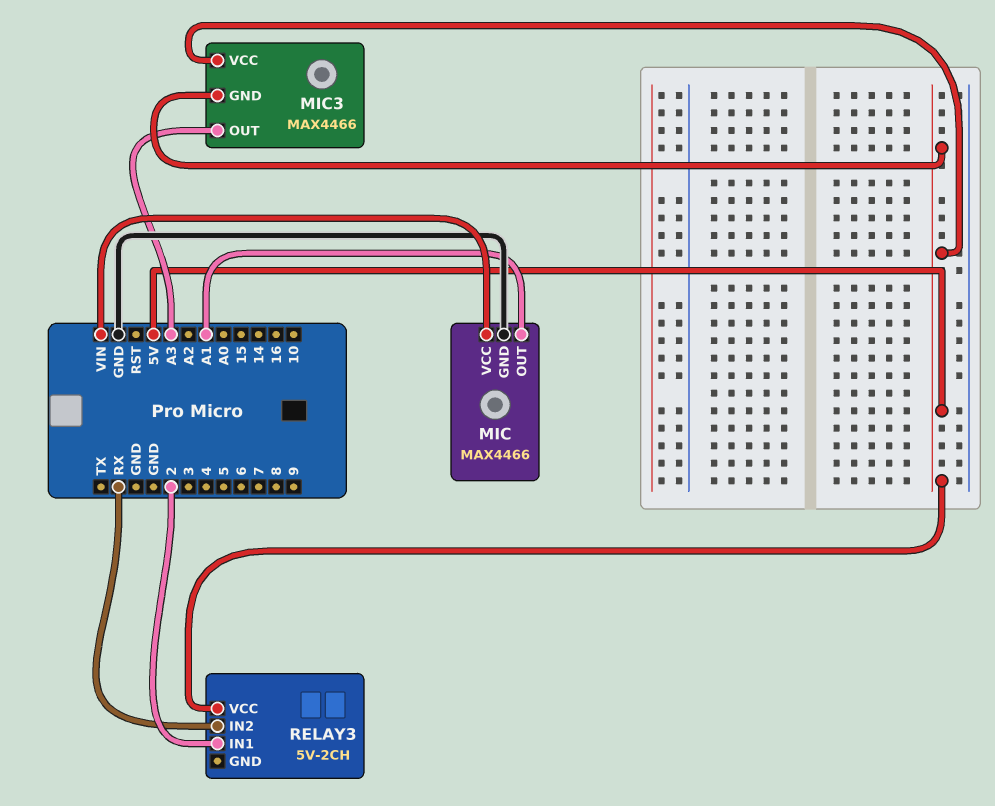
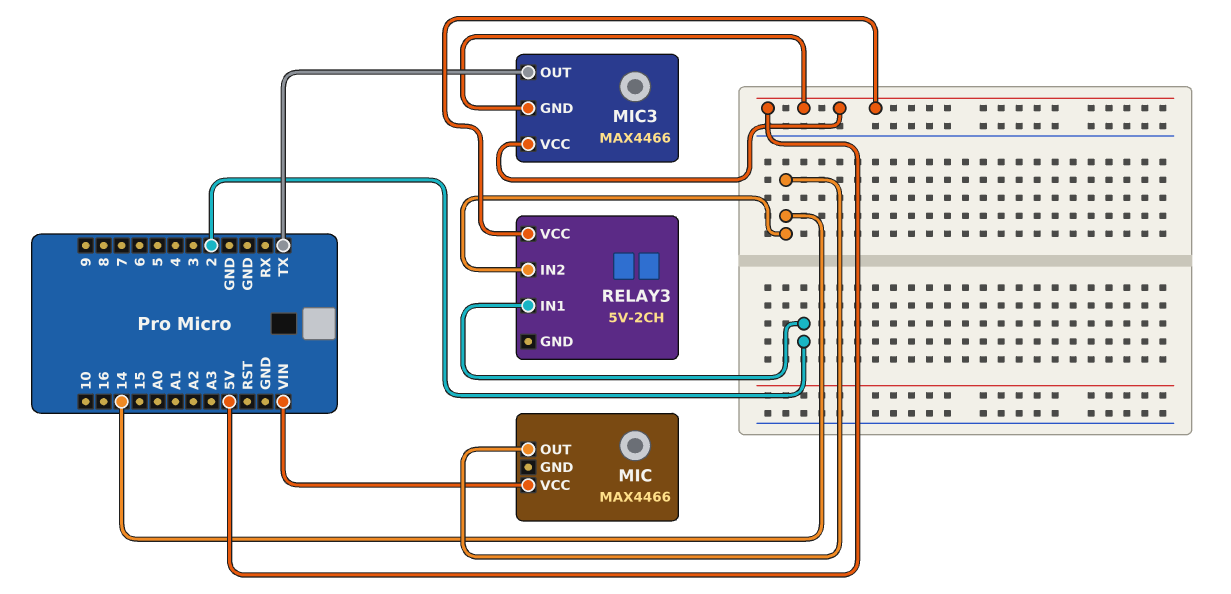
MIC pin GND: GND -> none
MIC pin OUT: A1 -> 14
MIC3 pin OUT: A3 -> TX
RELAY3 pin IN2: RX -> 14

